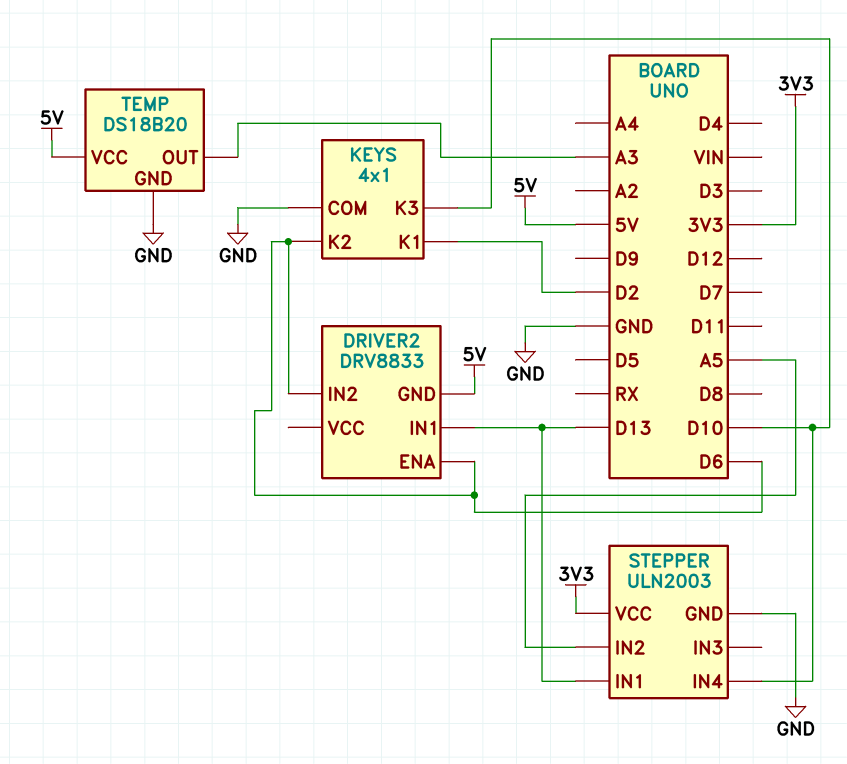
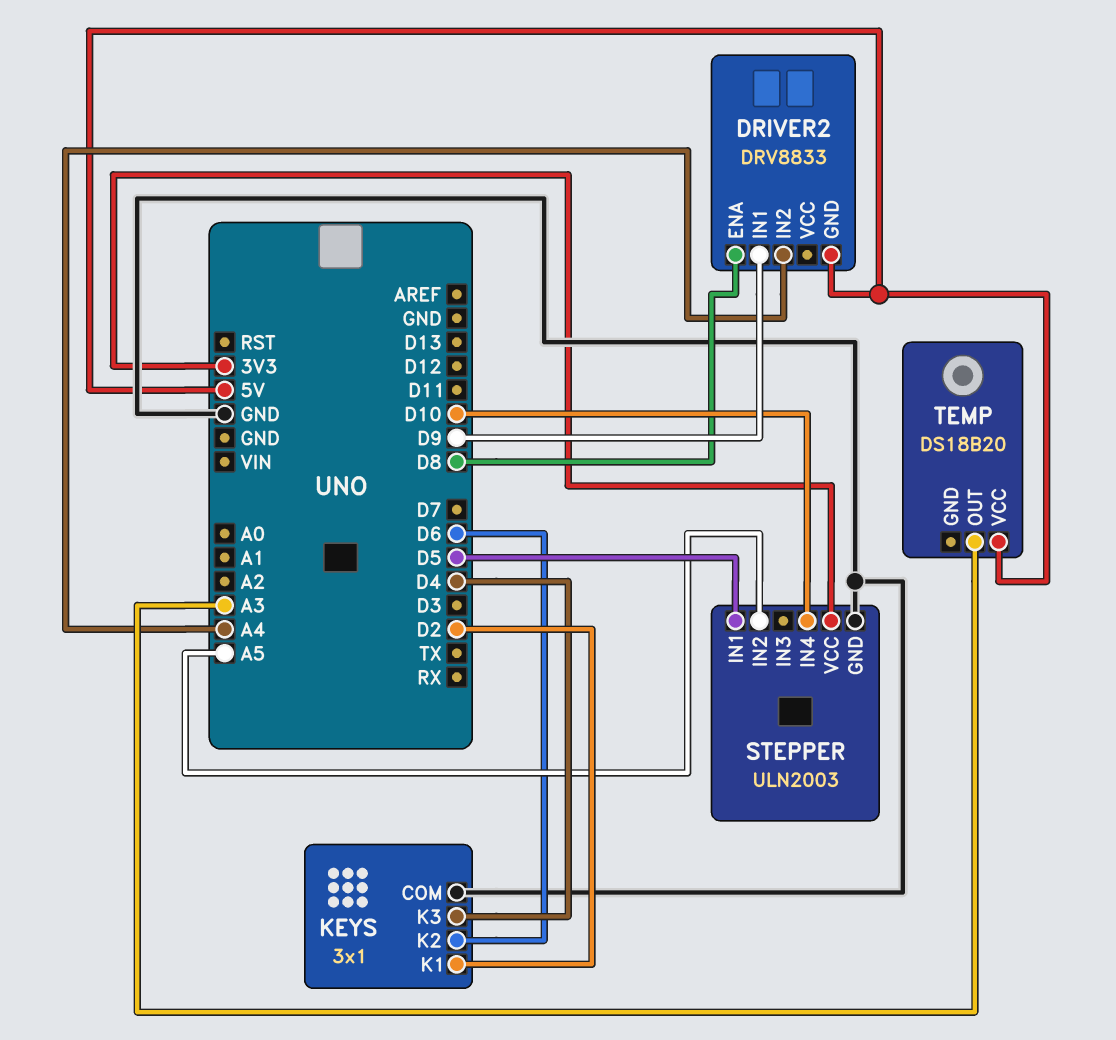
DRIVER2 pin ENA: D6 -> D8
DRIVER2 pin IN1: D13 -> D9
DRIVER2 pin IN2: D6 -> A4
KEYS: 4x1 -> 3x1
KEYS pin K3: D10 -> D4
STEPPER pin IN1: D13 -> D5
TEMP pin GND: GND -> none

